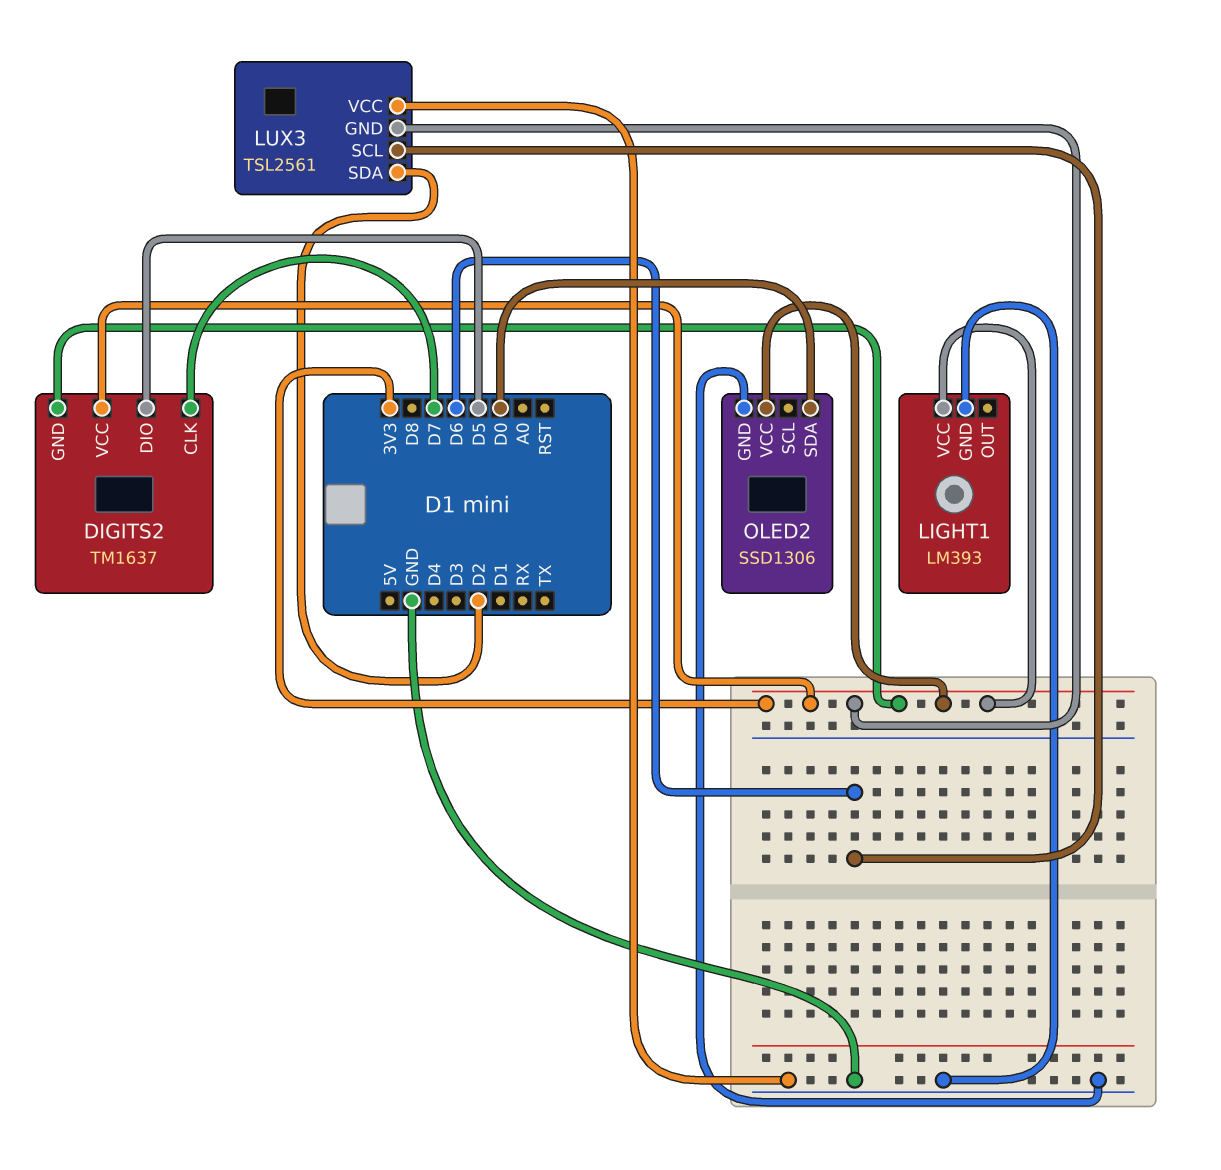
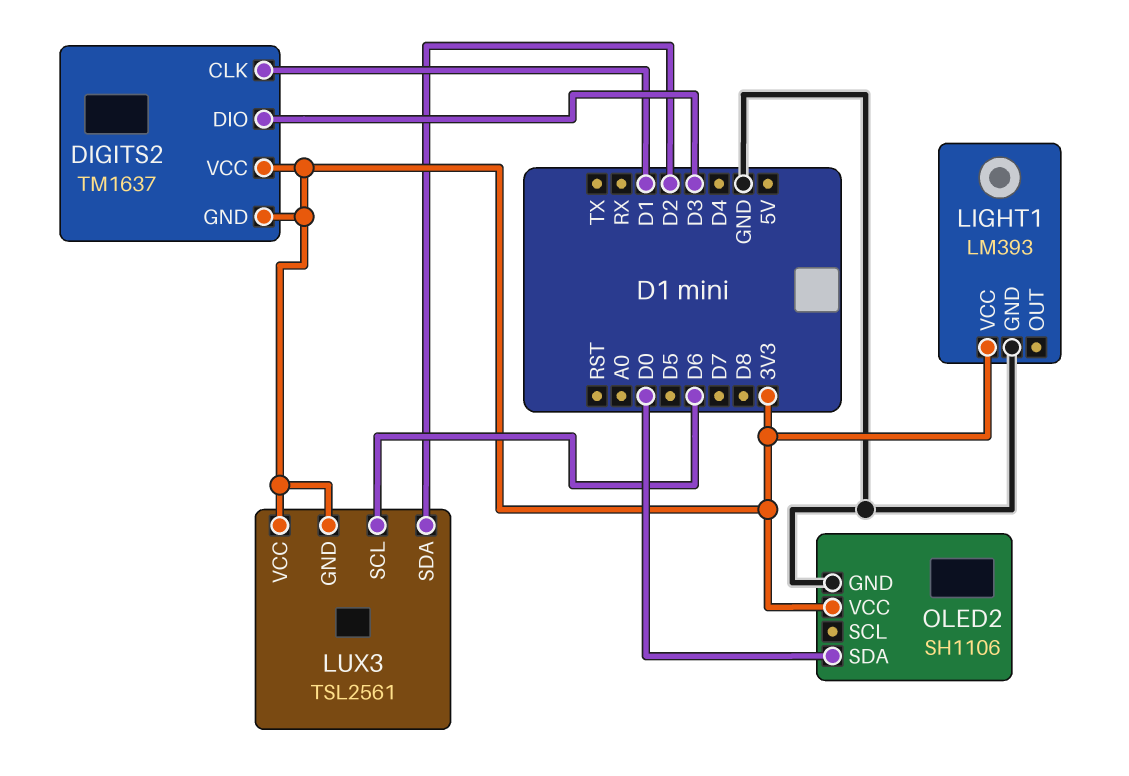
DIGITS2 pin CLK: D7 -> D1
DIGITS2 pin DIO: D5 -> D3
LUX3 pin VCC: GND -> 3V3
OLED2: SSD1306 -> SH1106

